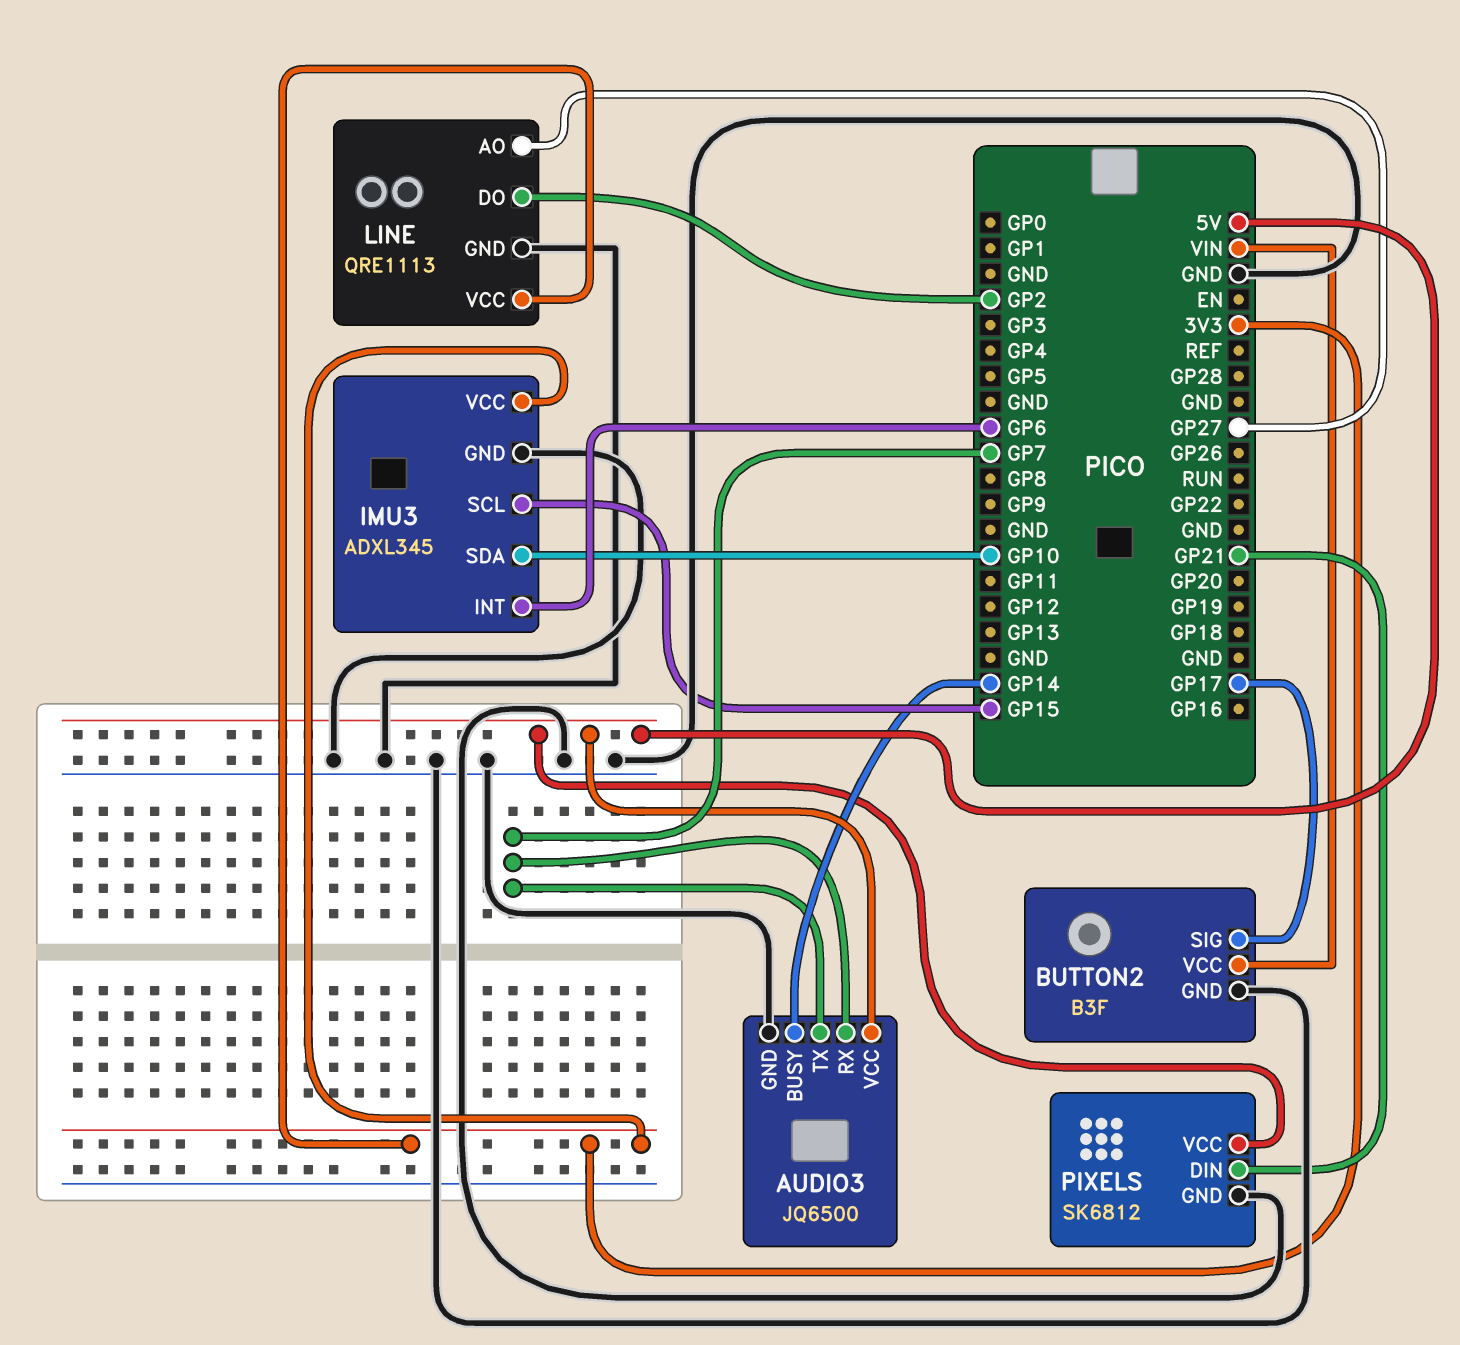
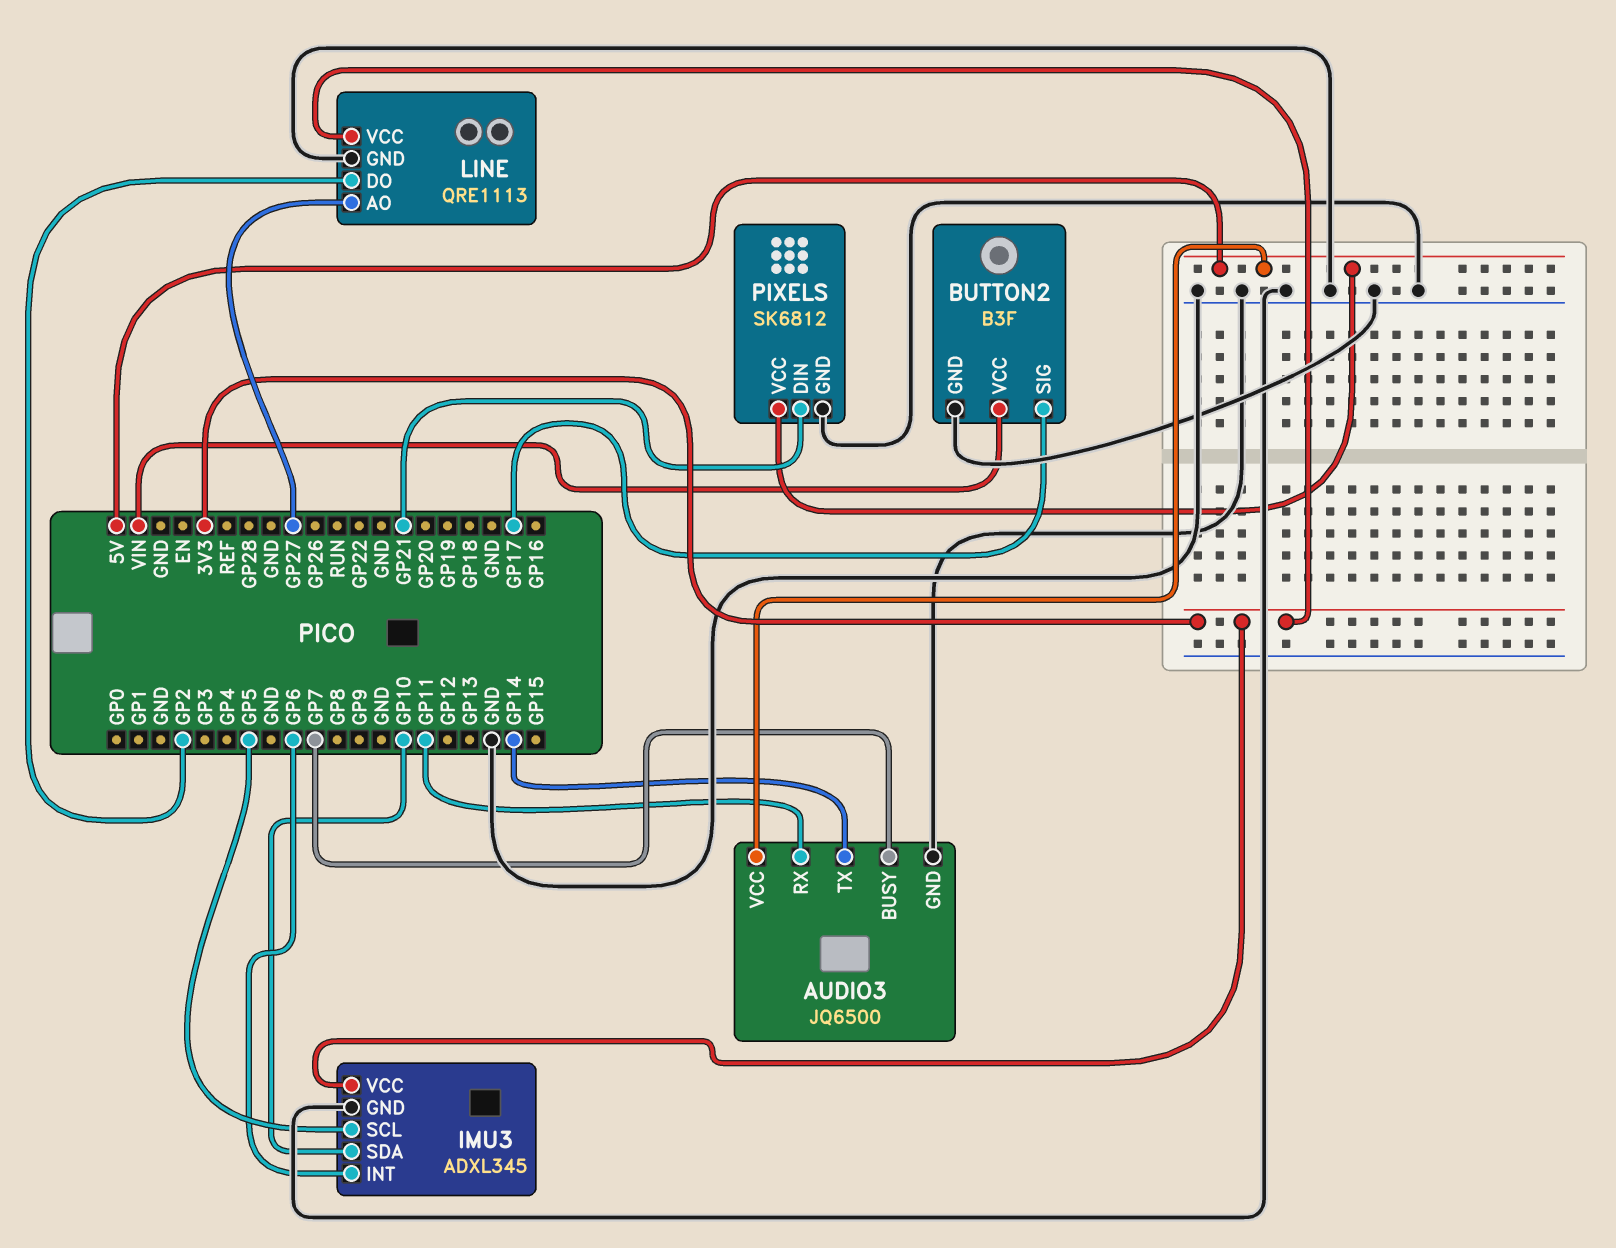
AUDIO3 pin BUSY: GP14 -> GP7
AUDIO3 pin RX: GP7 -> GP11
AUDIO3 pin TX: GP7 -> GP14
IMU3 pin SCL: GP15 -> GP5

